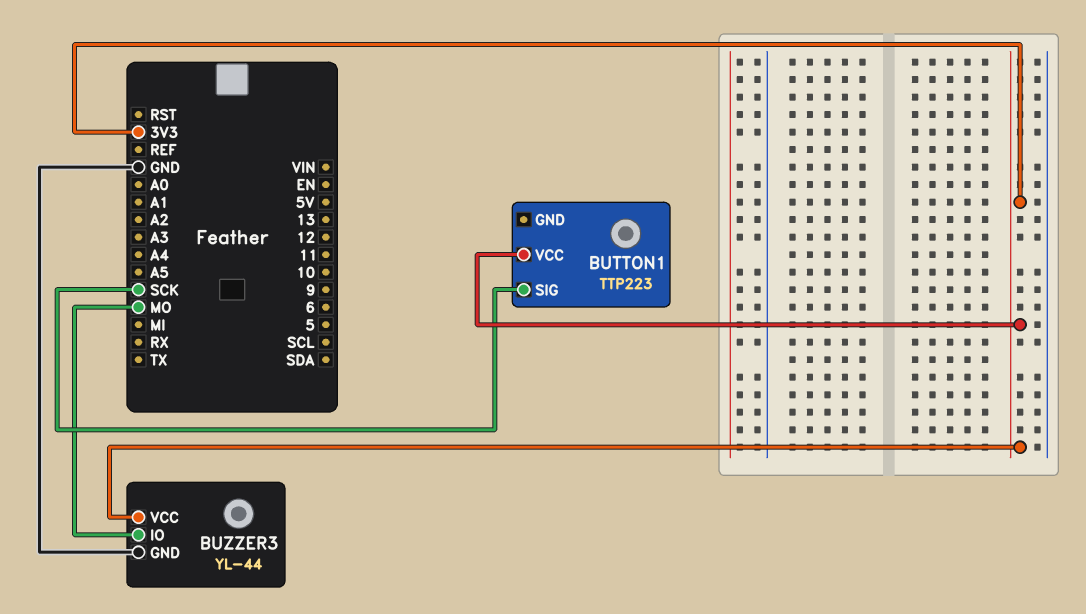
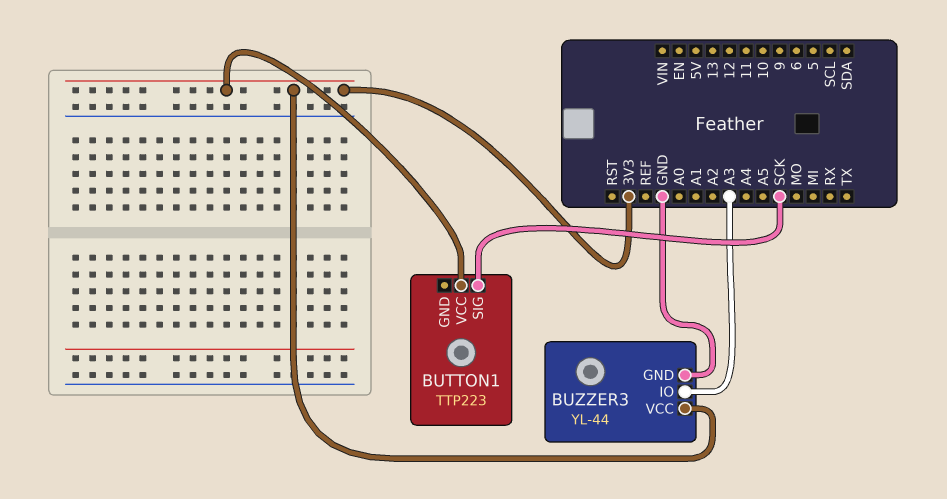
BUZZER3 pin IO: MO -> A3

